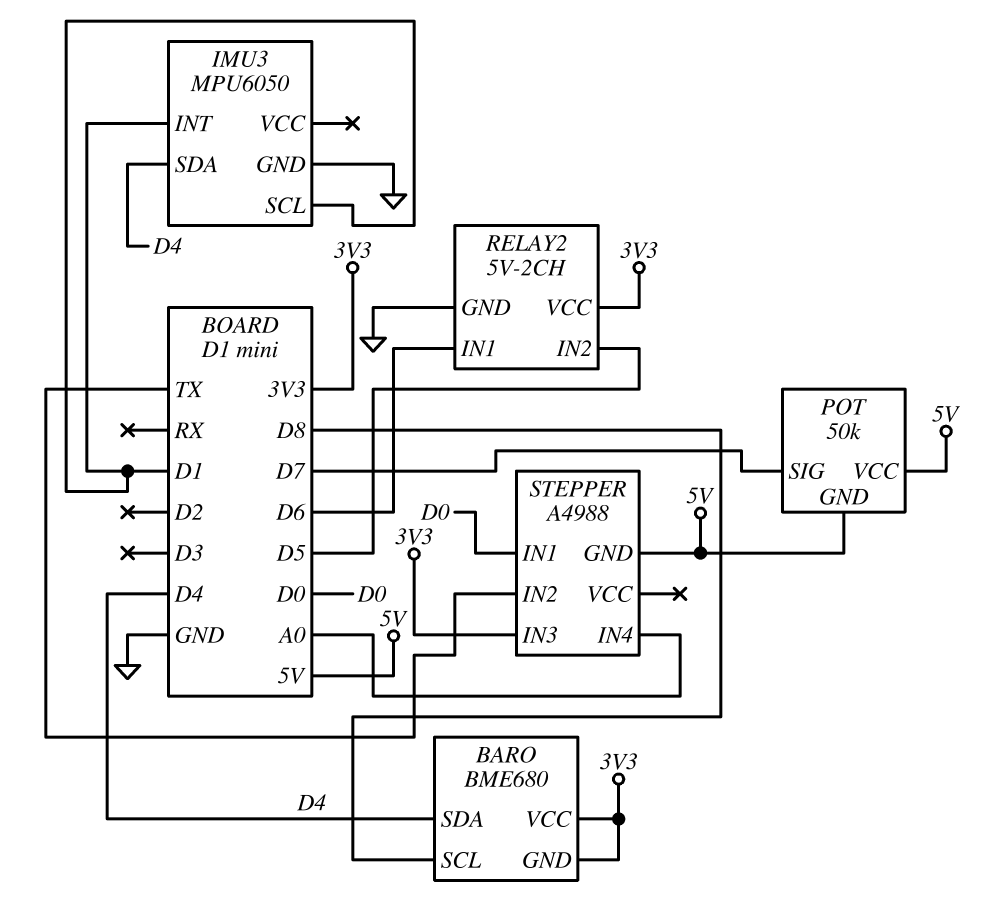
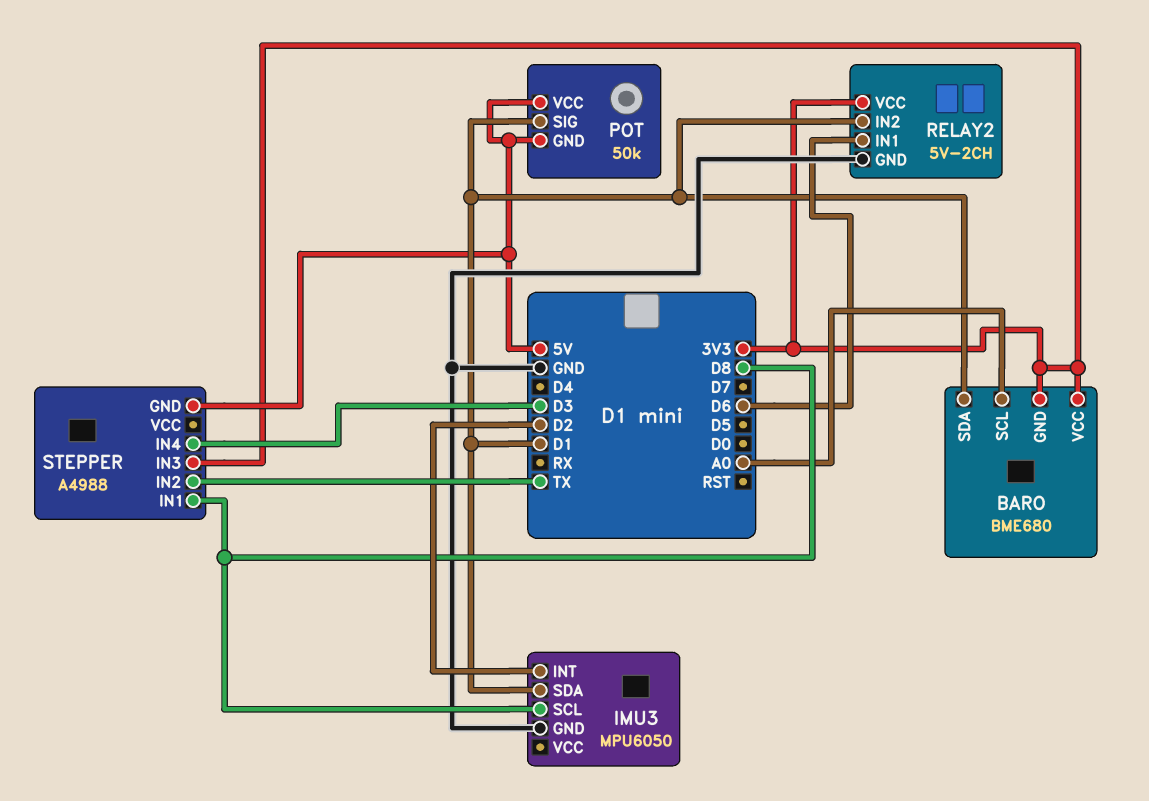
BARO pin SCL: D8 -> A0
BARO pin SDA: D4 -> D1
IMU3 pin INT: D1 -> D2
IMU3 pin SCL: D1 -> D8
IMU3 pin SDA: D4 -> D1
POT pin SIG: D7 -> D1
RELAY2 pin IN2: D5 -> D1
STEPPER pin IN1: D0 -> D8
STEPPER pin IN4: A0 -> D3

